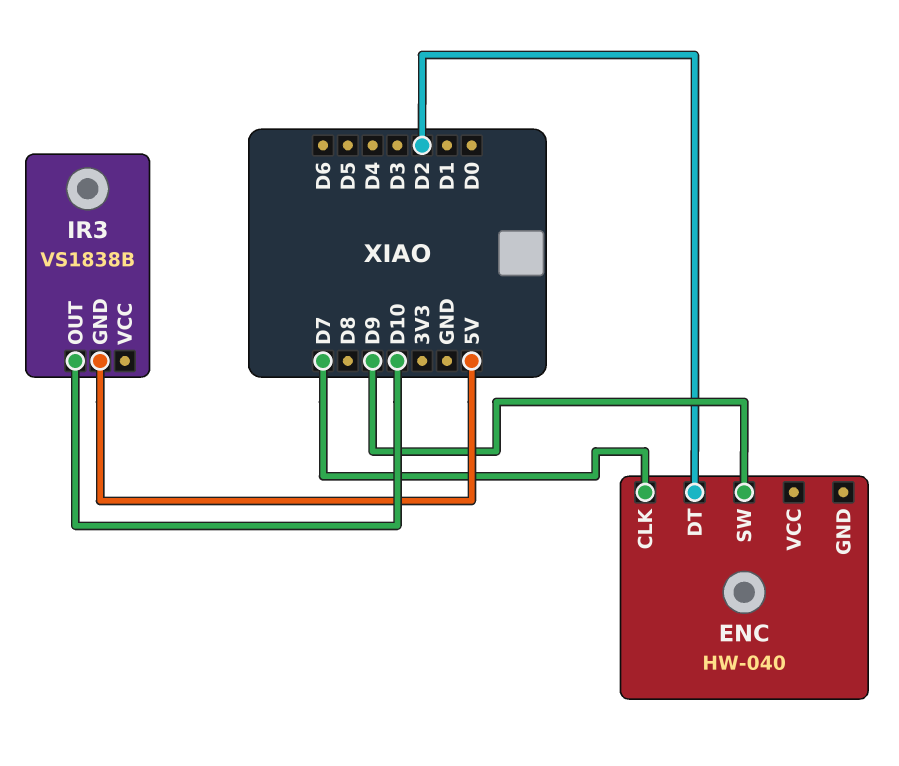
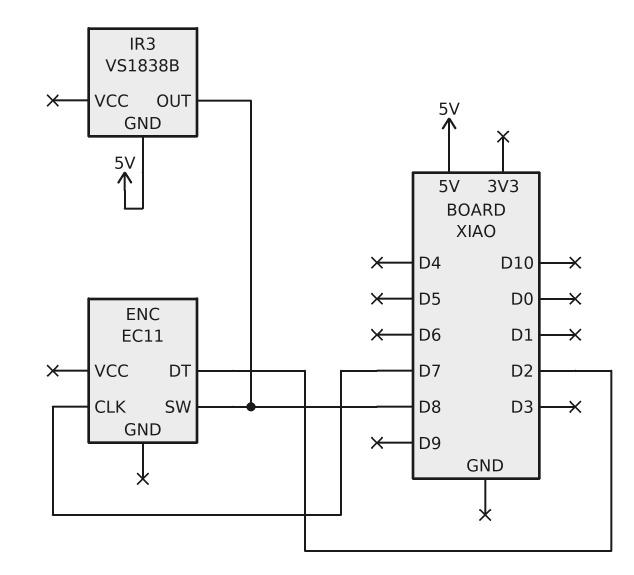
ENC: HW-040 -> EC11
ENC pin SW: D9 -> D8
IR3 pin OUT: D10 -> D8

